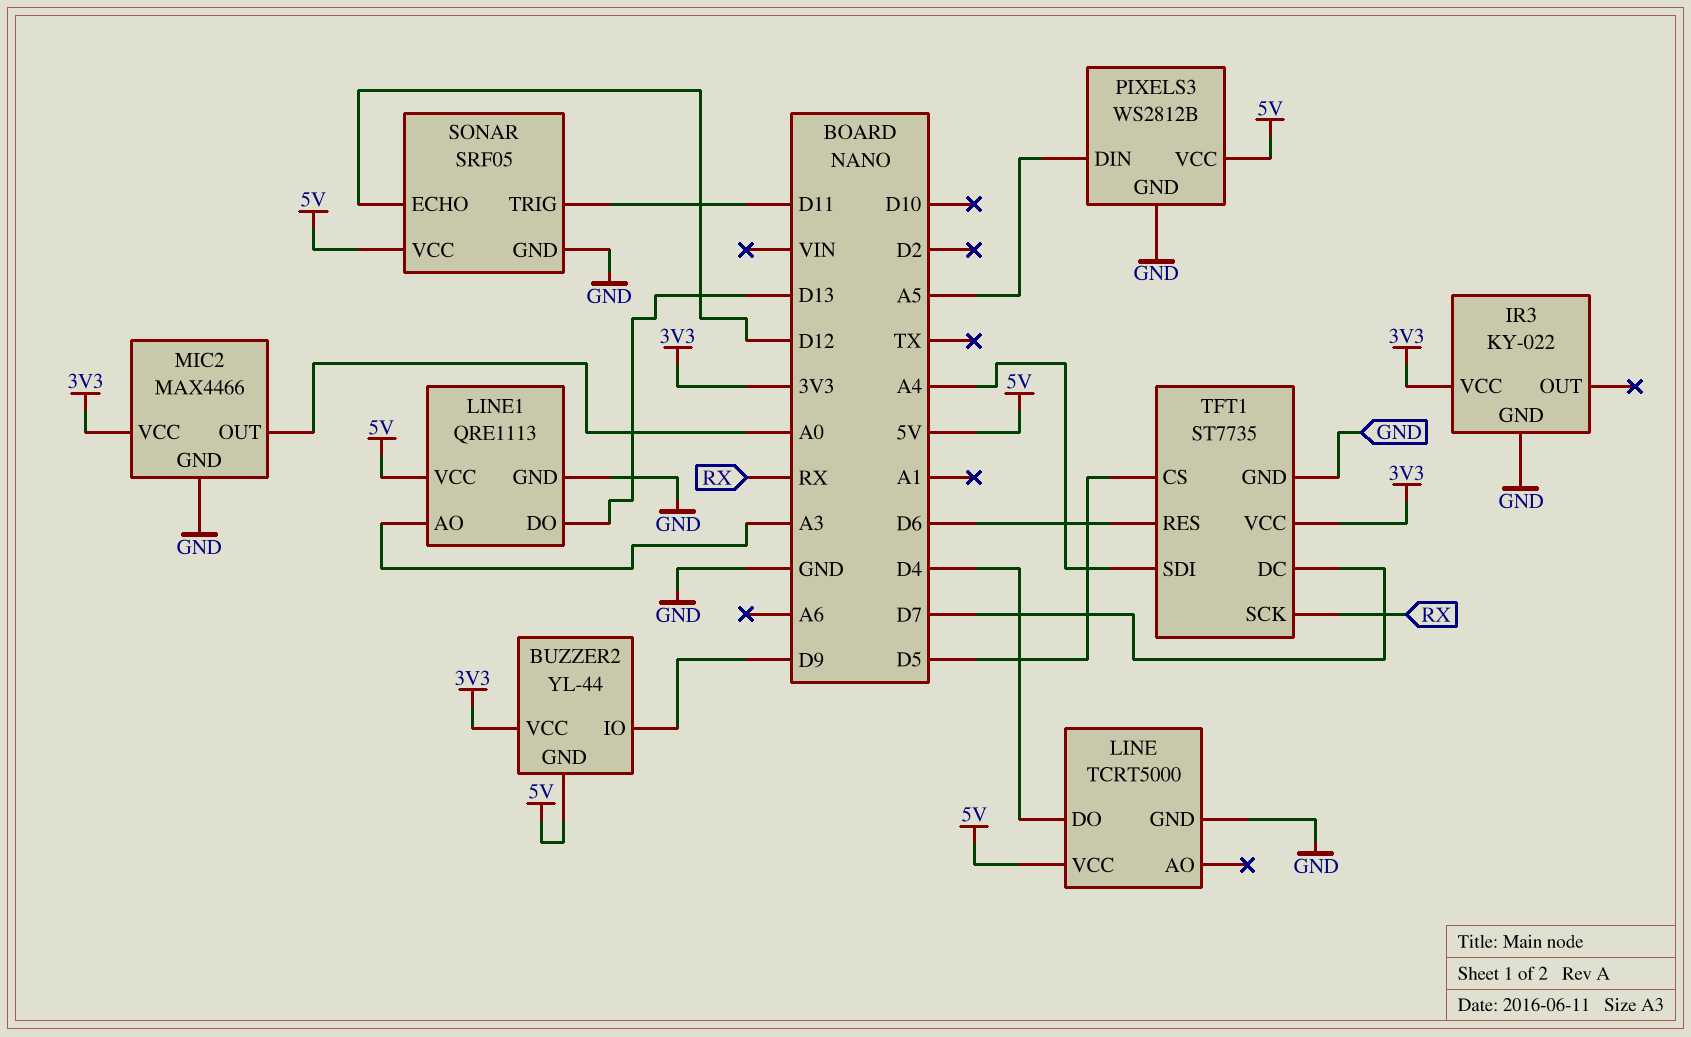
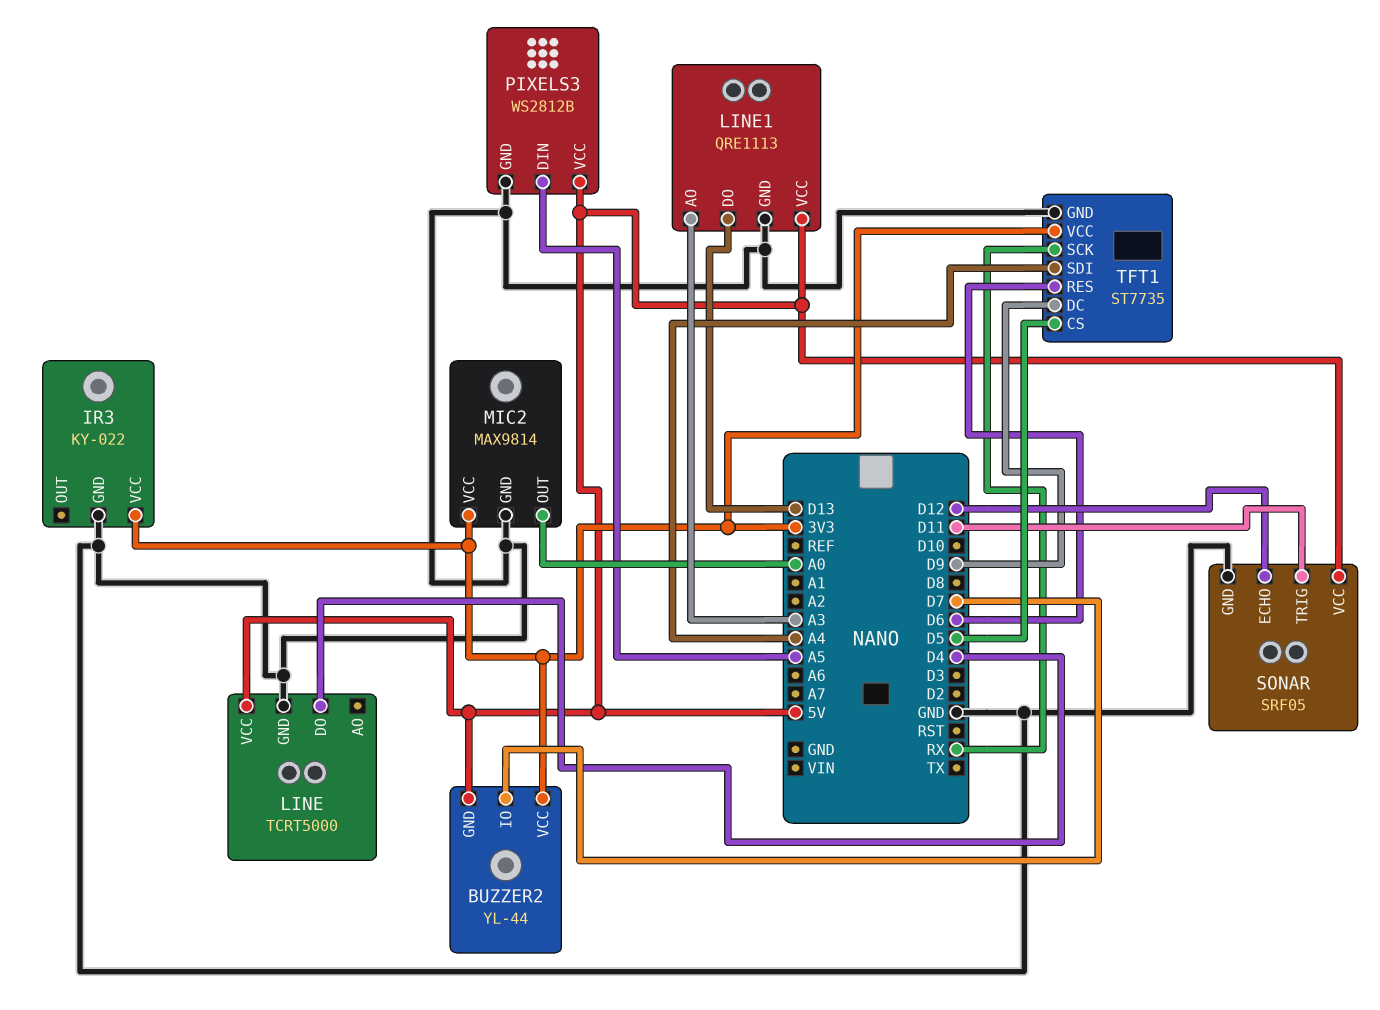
BUZZER2 pin IO: D9 -> D7
MIC2: MAX4466 -> MAX9814
TFT1 pin DC: D7 -> D9

